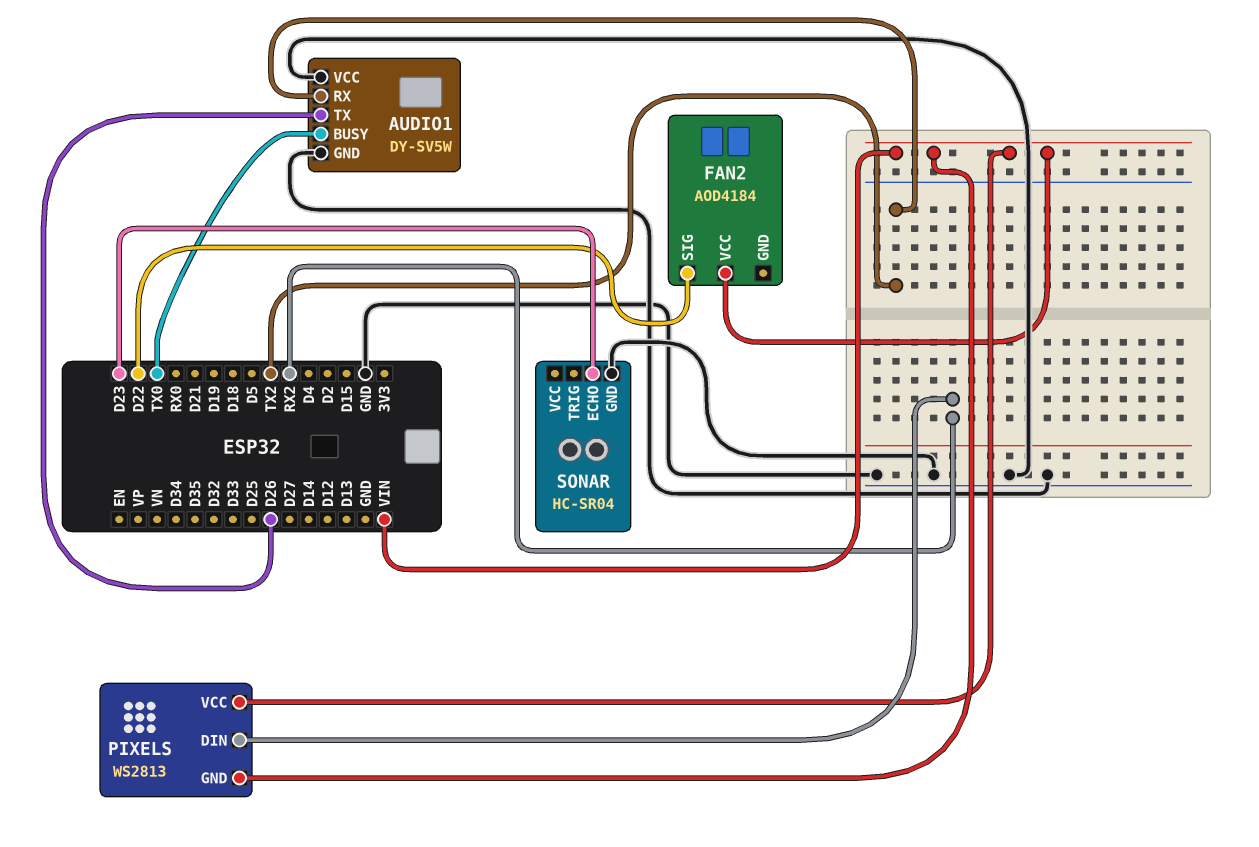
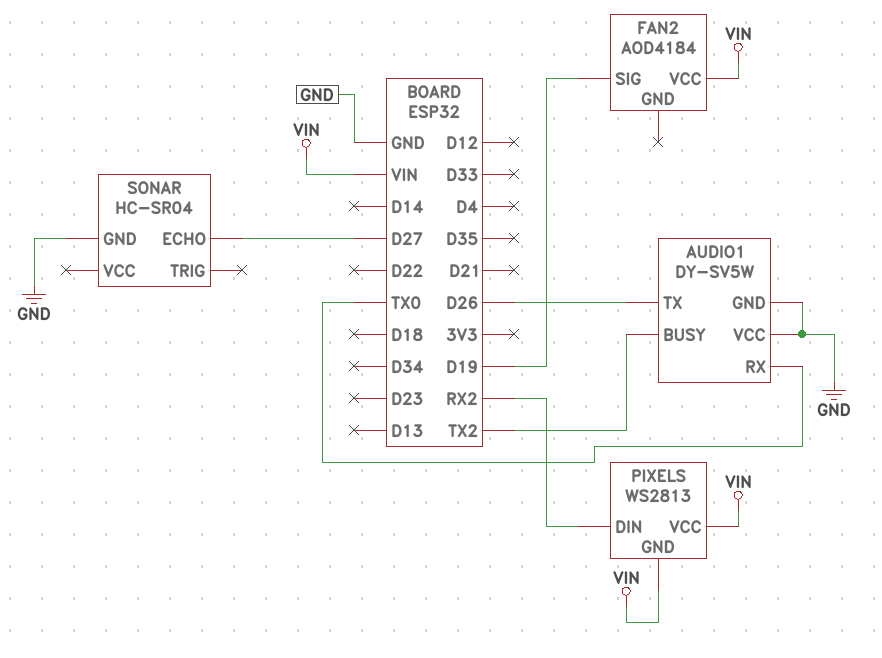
AUDIO1 pin BUSY: TX0 -> TX2
AUDIO1 pin RX: TX2 -> TX0
FAN2 pin SIG: D22 -> D19
SONAR pin ECHO: D23 -> D27

